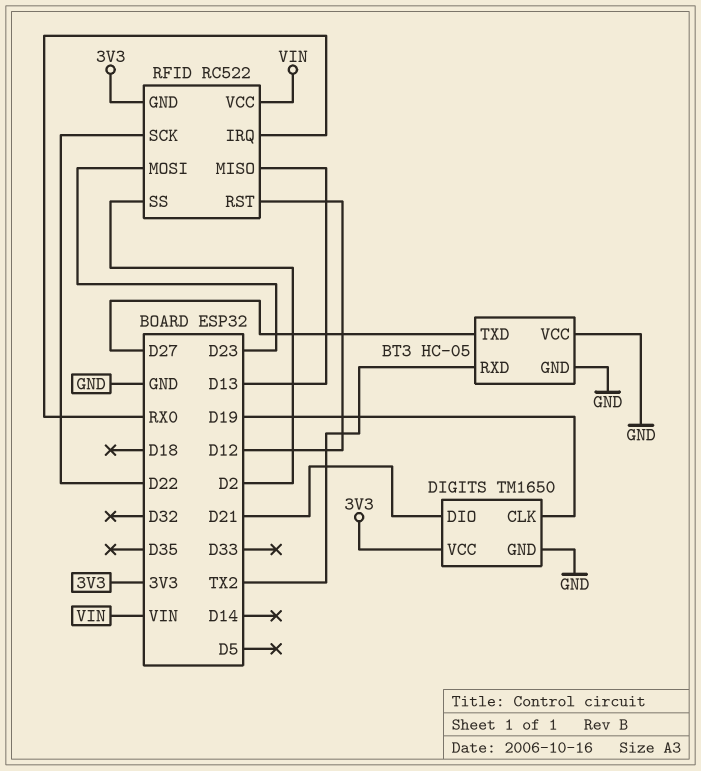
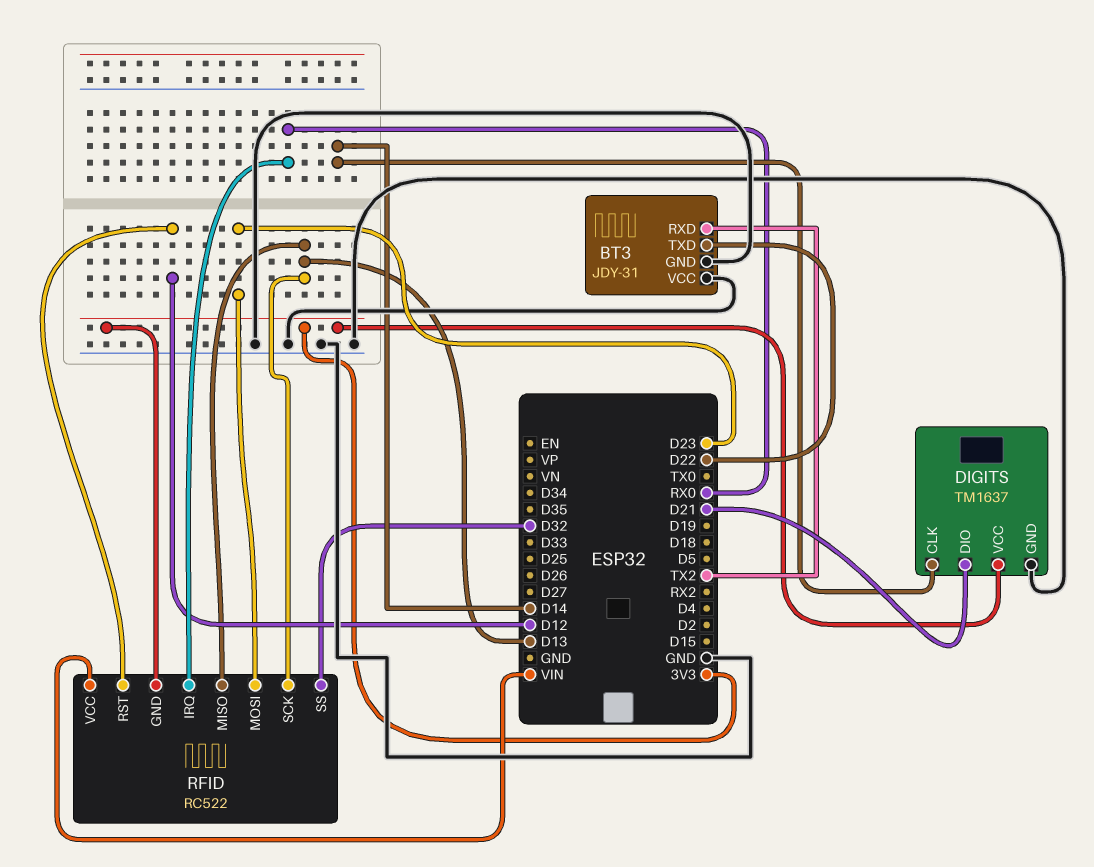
BT3: HC-05 -> JDY-31
BT3 pin TXD: D27 -> D22
DIGITS: TM1650 -> TM1637
DIGITS pin CLK: D19 -> D14
RFID pin SCK: D22 -> D13
RFID pin SS: D2 -> D32

